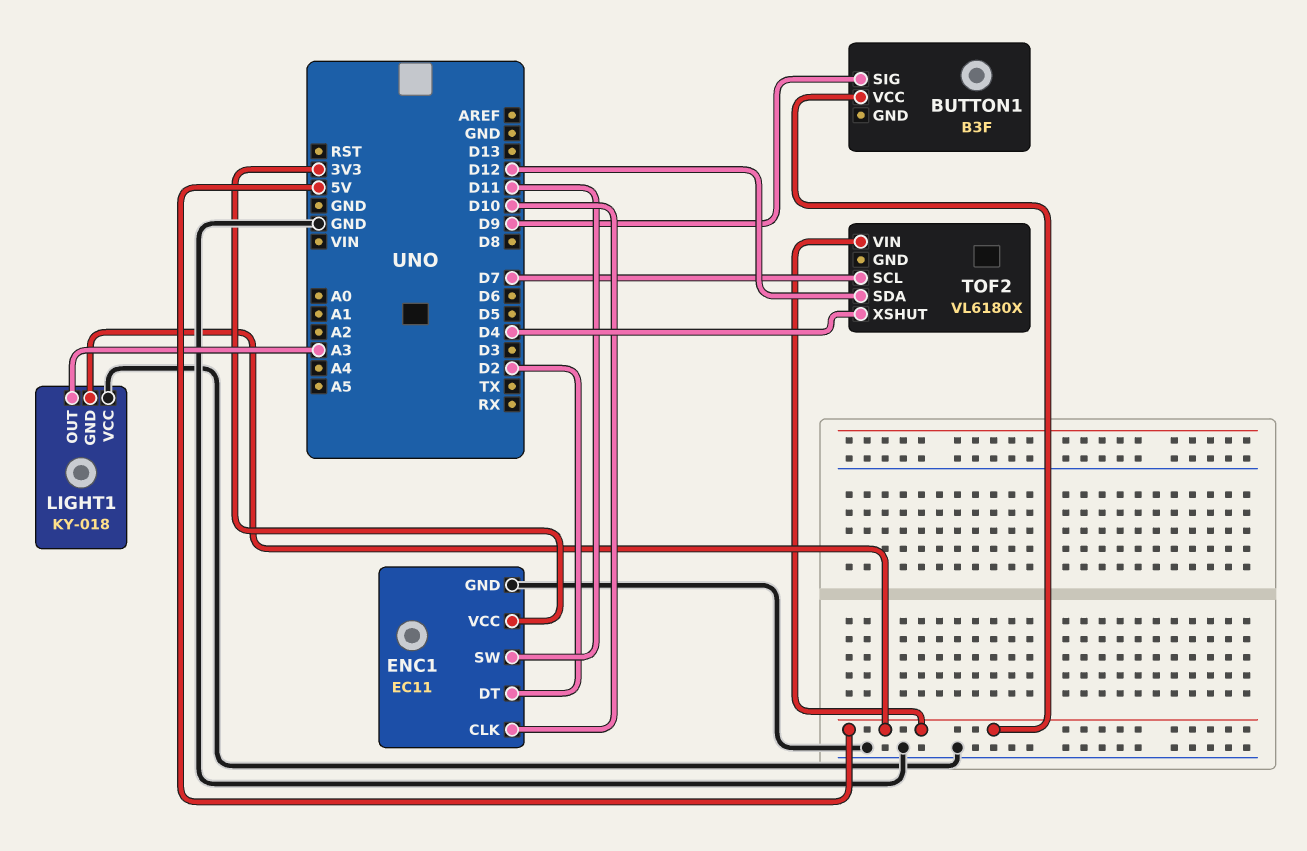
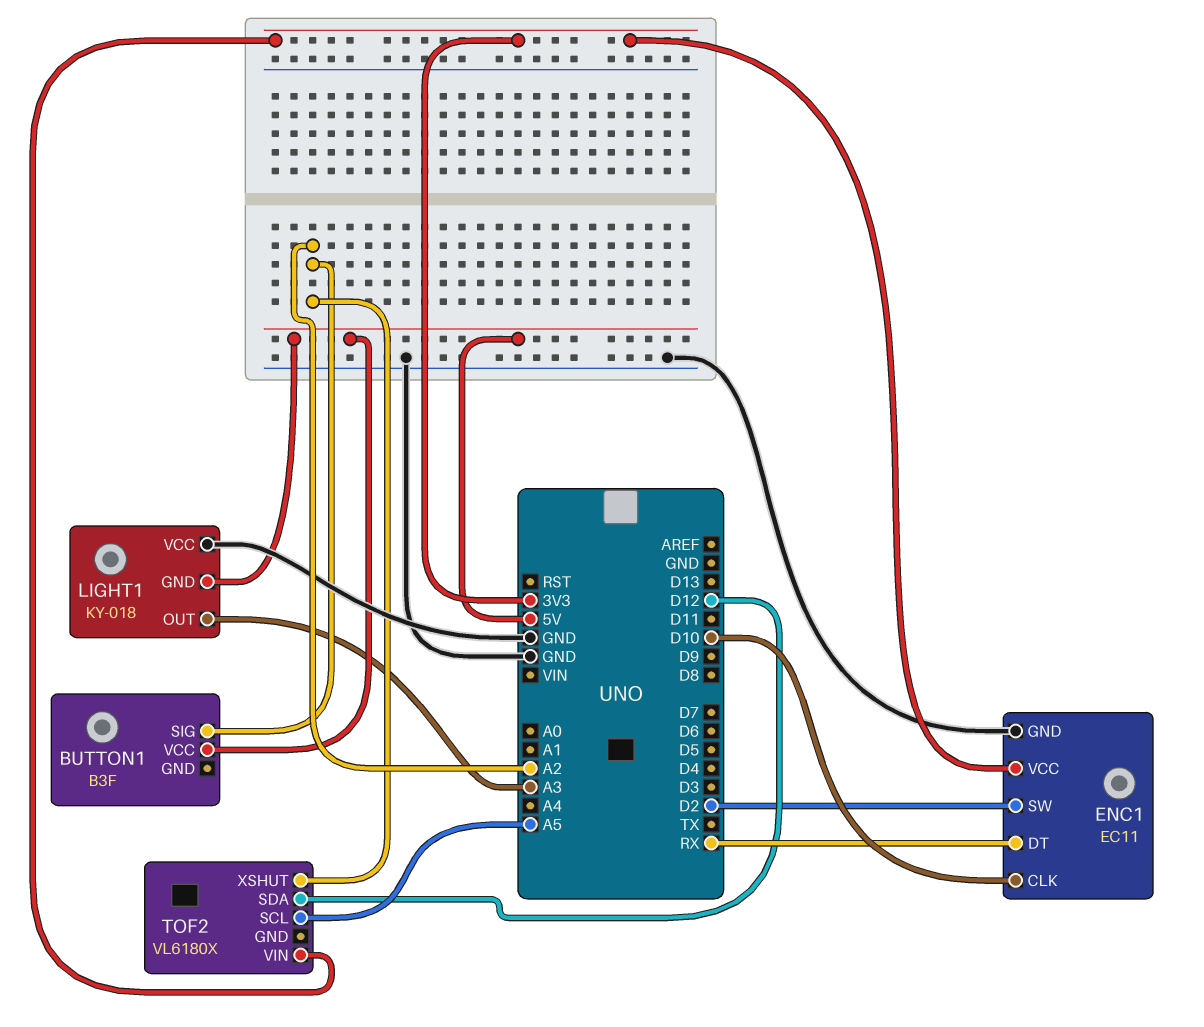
BUTTON1 pin SIG: D9 -> A2
ENC1 pin DT: D2 -> RX
ENC1 pin SW: D11 -> D2
TOF2 pin SCL: D7 -> A5
TOF2 pin VIN: 5V -> 3V3
TOF2 pin XSHUT: D4 -> A2

